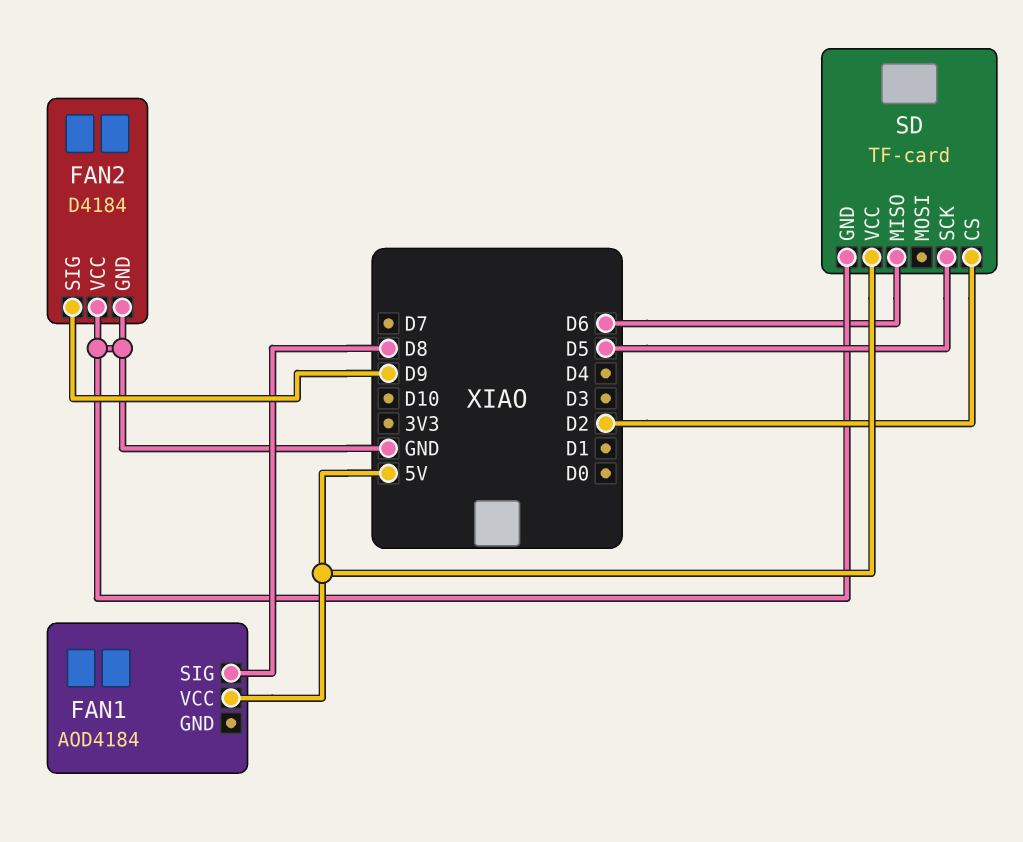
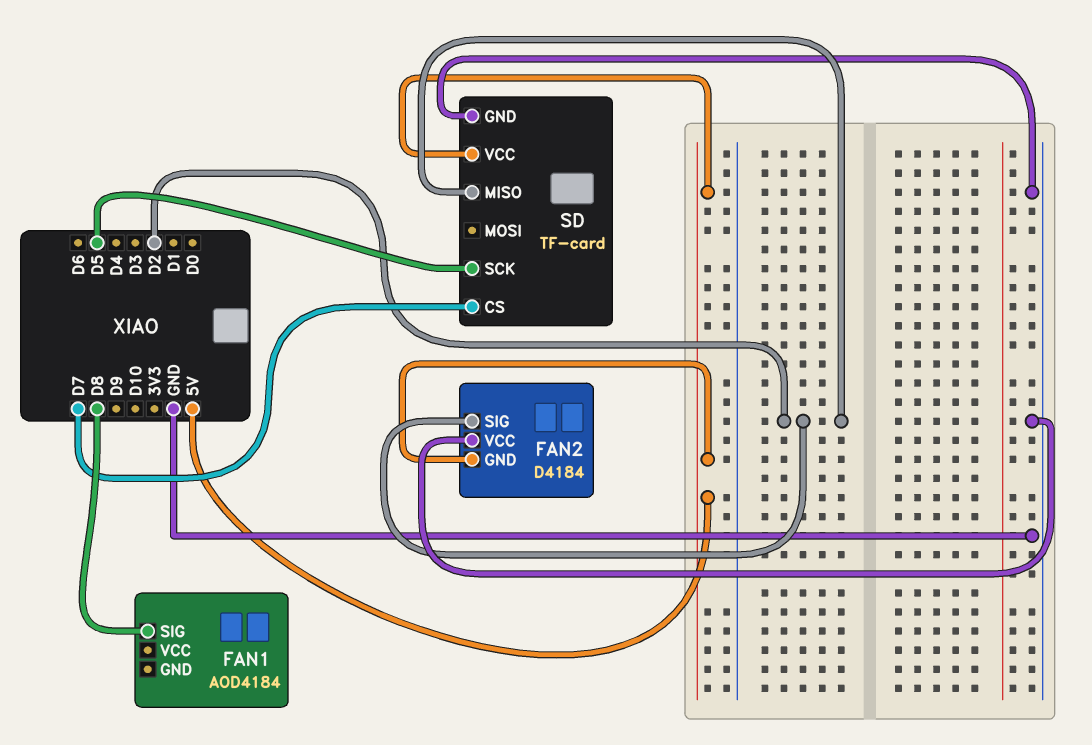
FAN1 pin VCC: 5V -> none
FAN2 pin GND: GND -> 5V
FAN2 pin SIG: D9 -> D2
SD pin CS: D2 -> D7
SD pin MISO: D6 -> D2

